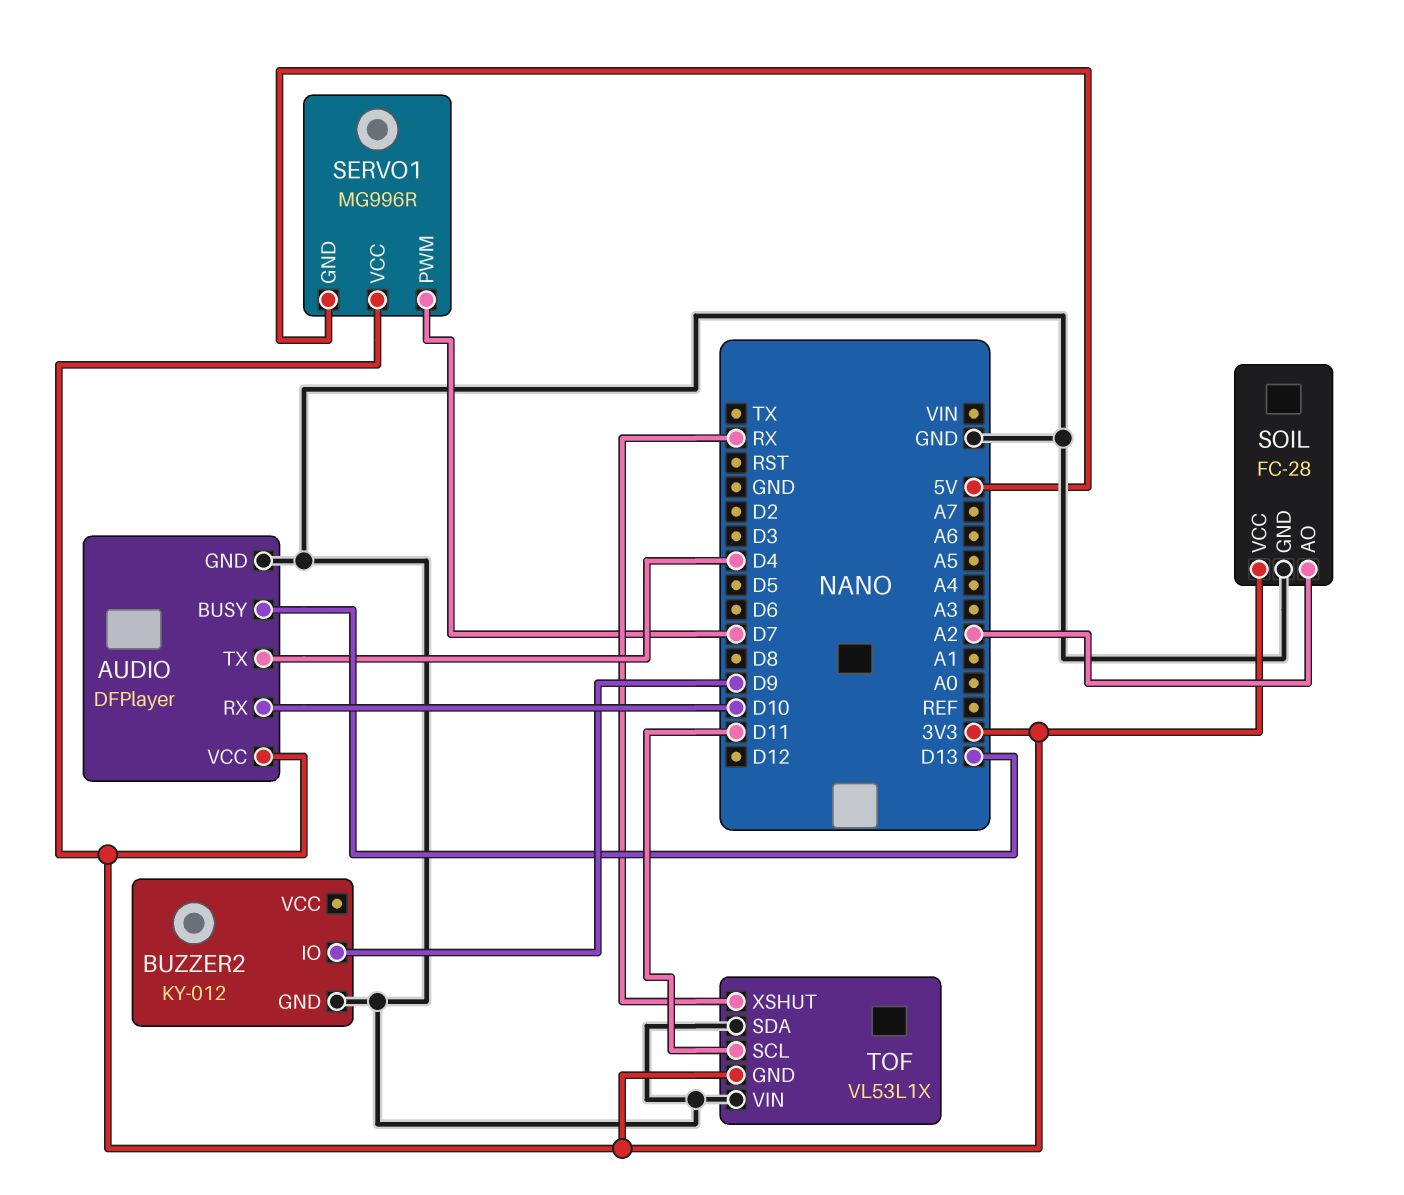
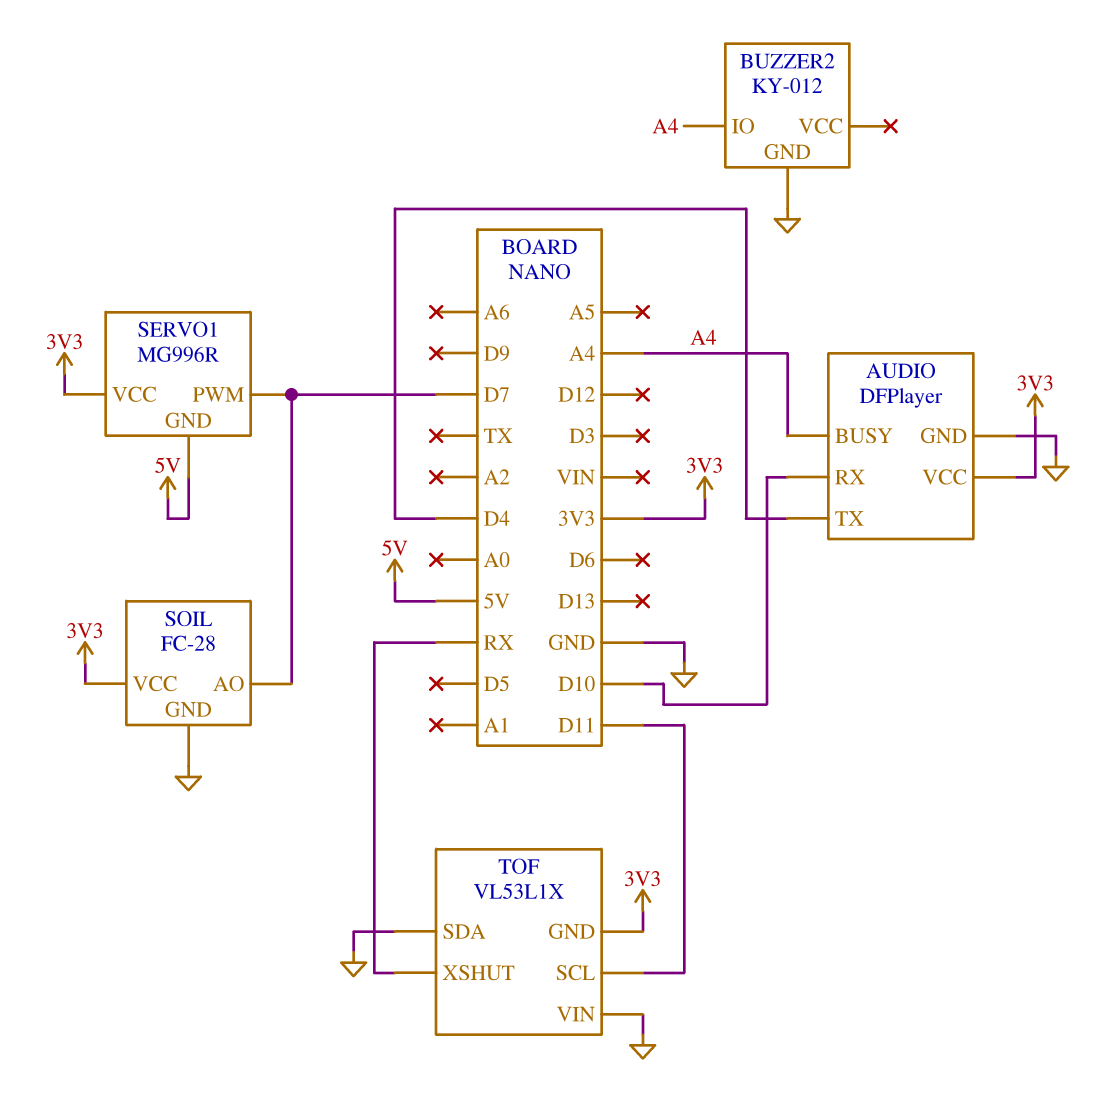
AUDIO pin BUSY: D13 -> A4
BUZZER2 pin IO: D9 -> A4
SOIL pin AO: A2 -> D7

